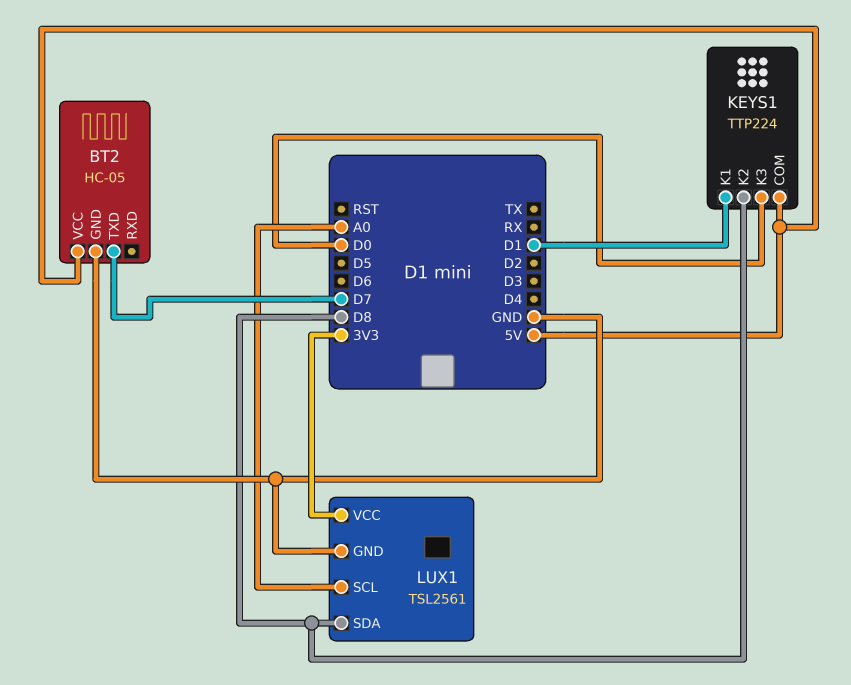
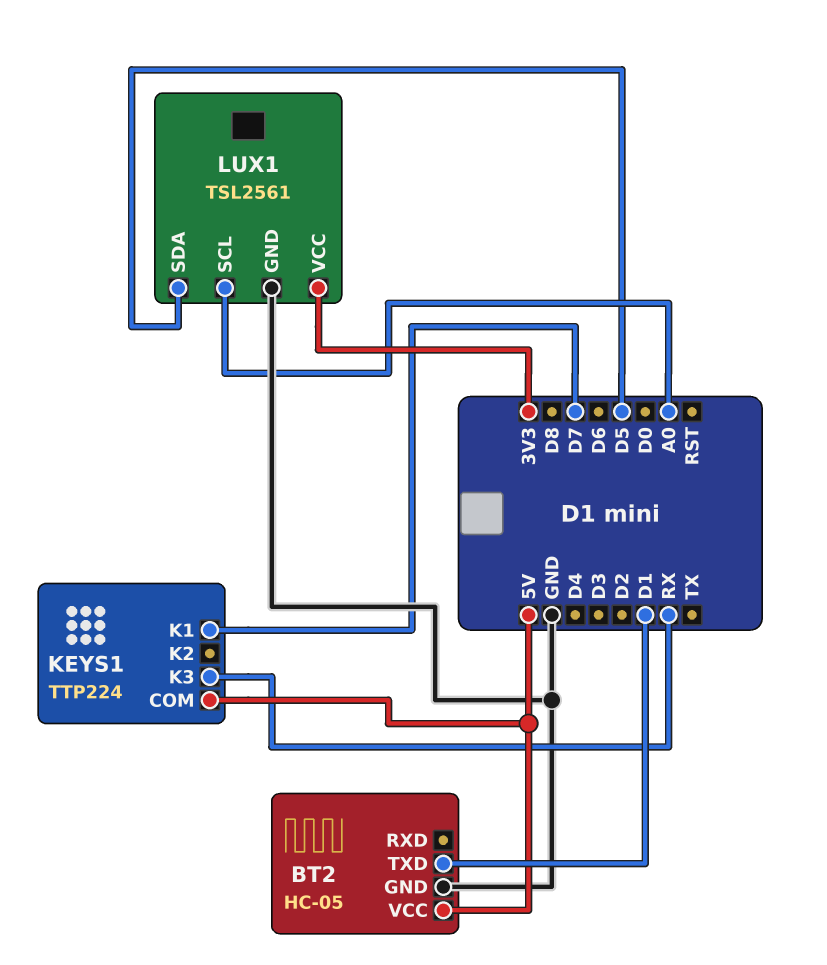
BT2 pin TXD: D7 -> D1
KEYS1 pin K1: D1 -> D7
KEYS1 pin K2: D8 -> none
KEYS1 pin K3: D0 -> RX
LUX1 pin SDA: D8 -> D5

